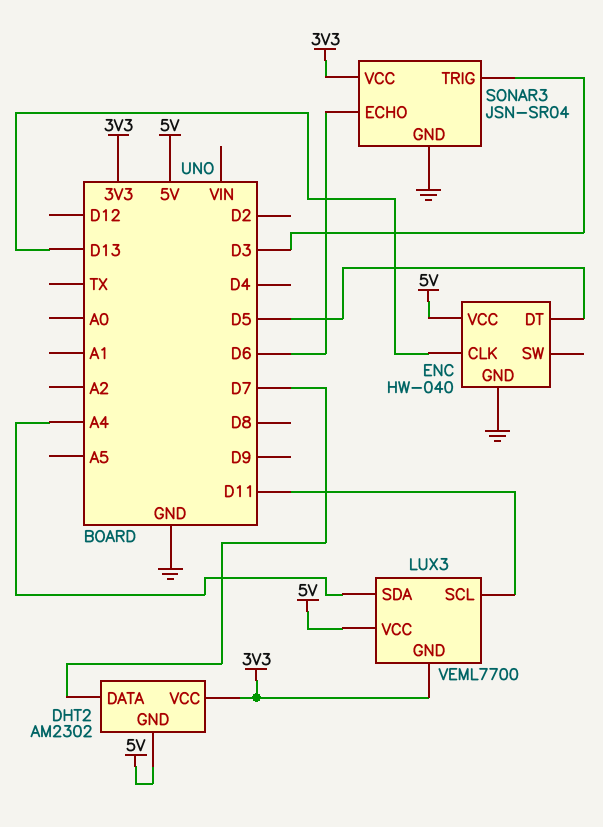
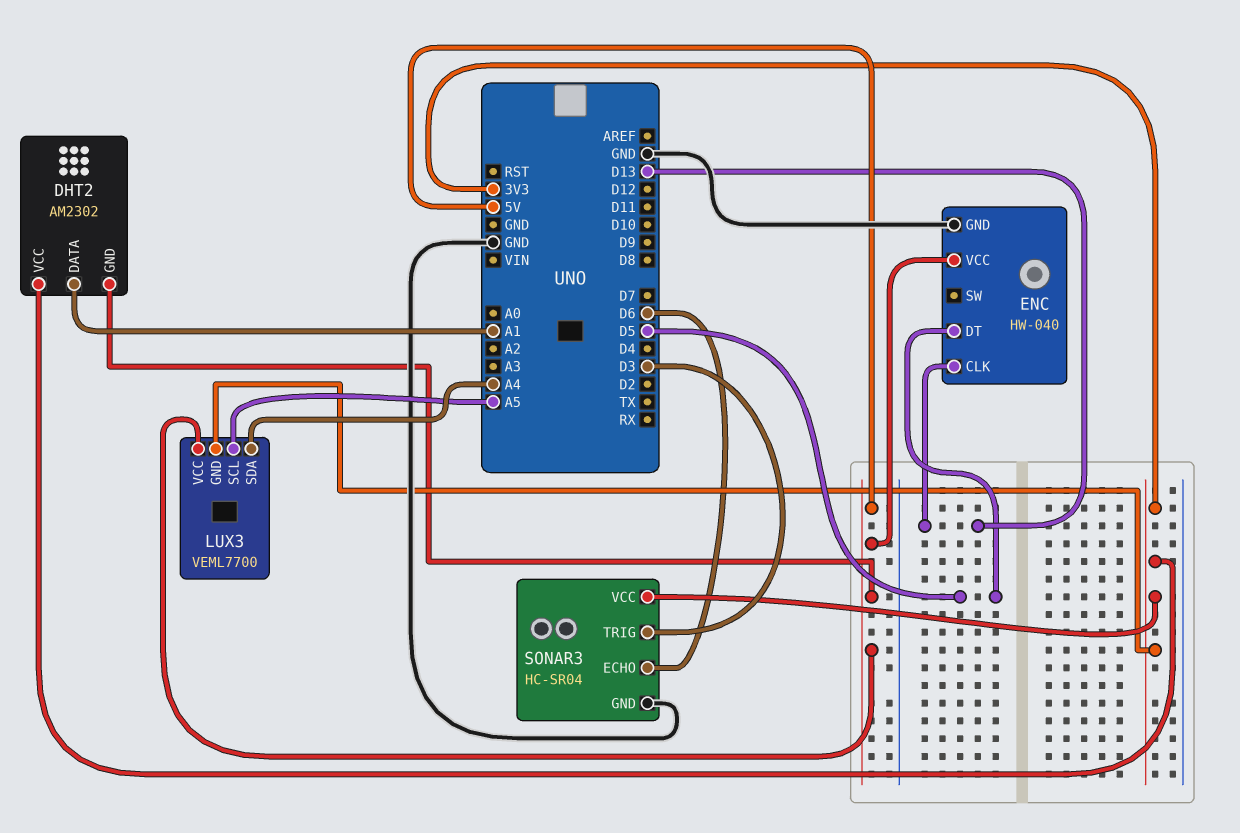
DHT2 pin DATA: D7 -> A1
LUX3 pin SCL: D11 -> A5
SONAR3: JSN-SR04 -> HC-SR04

